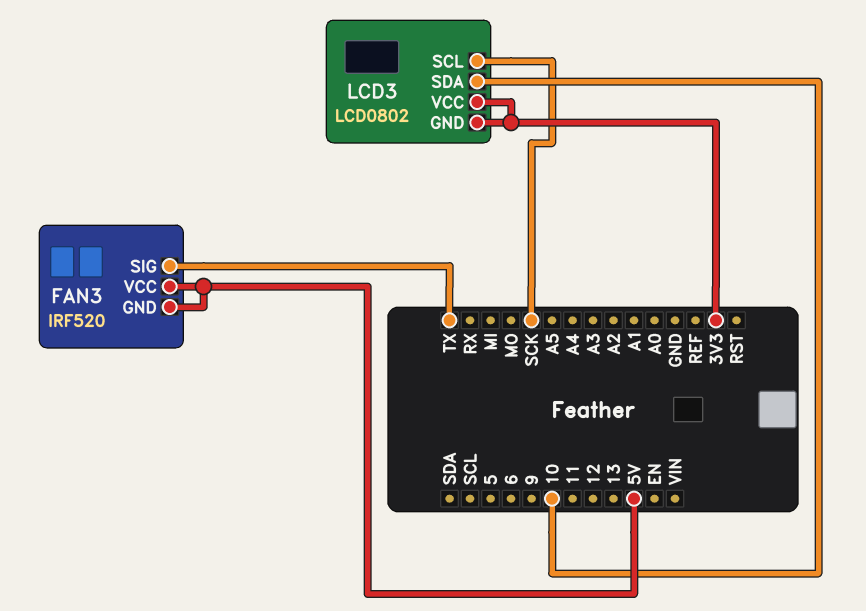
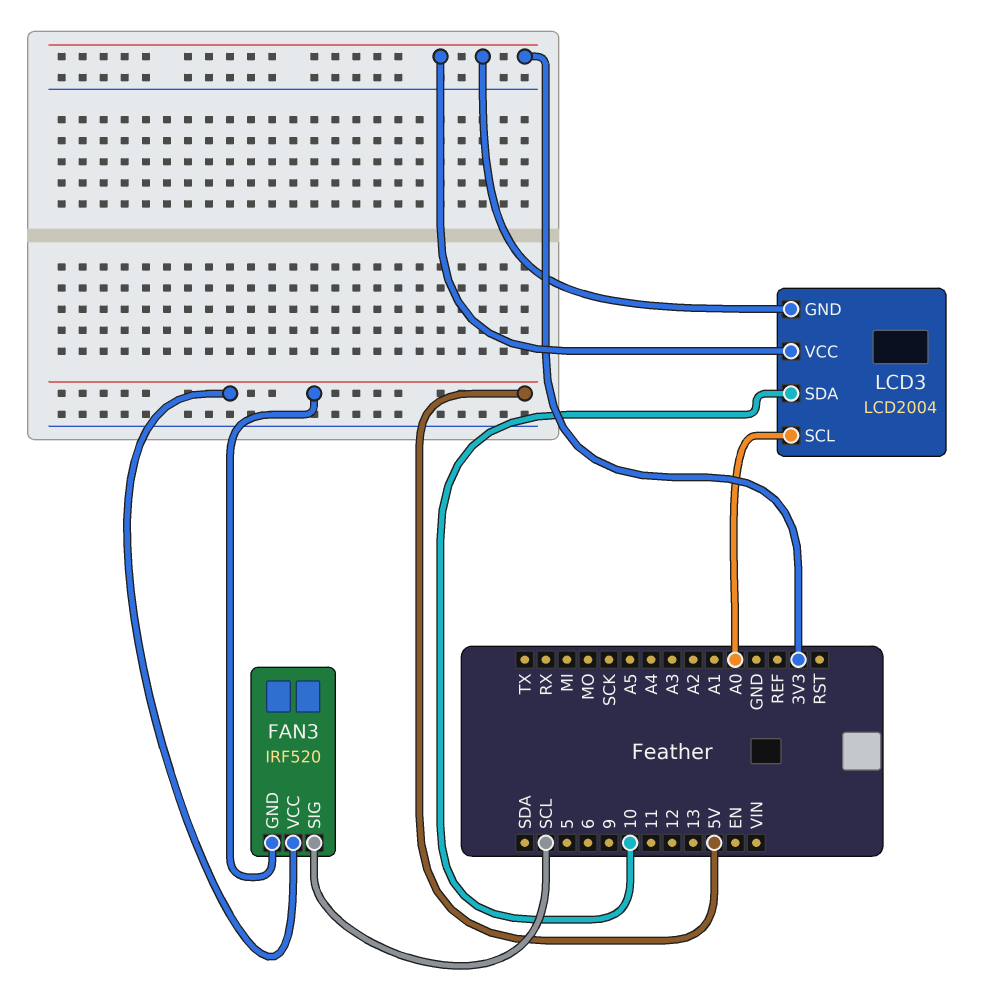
FAN3 pin SIG: TX -> SCL
LCD3: LCD0802 -> LCD2004
LCD3 pin SCL: SCK -> A0

